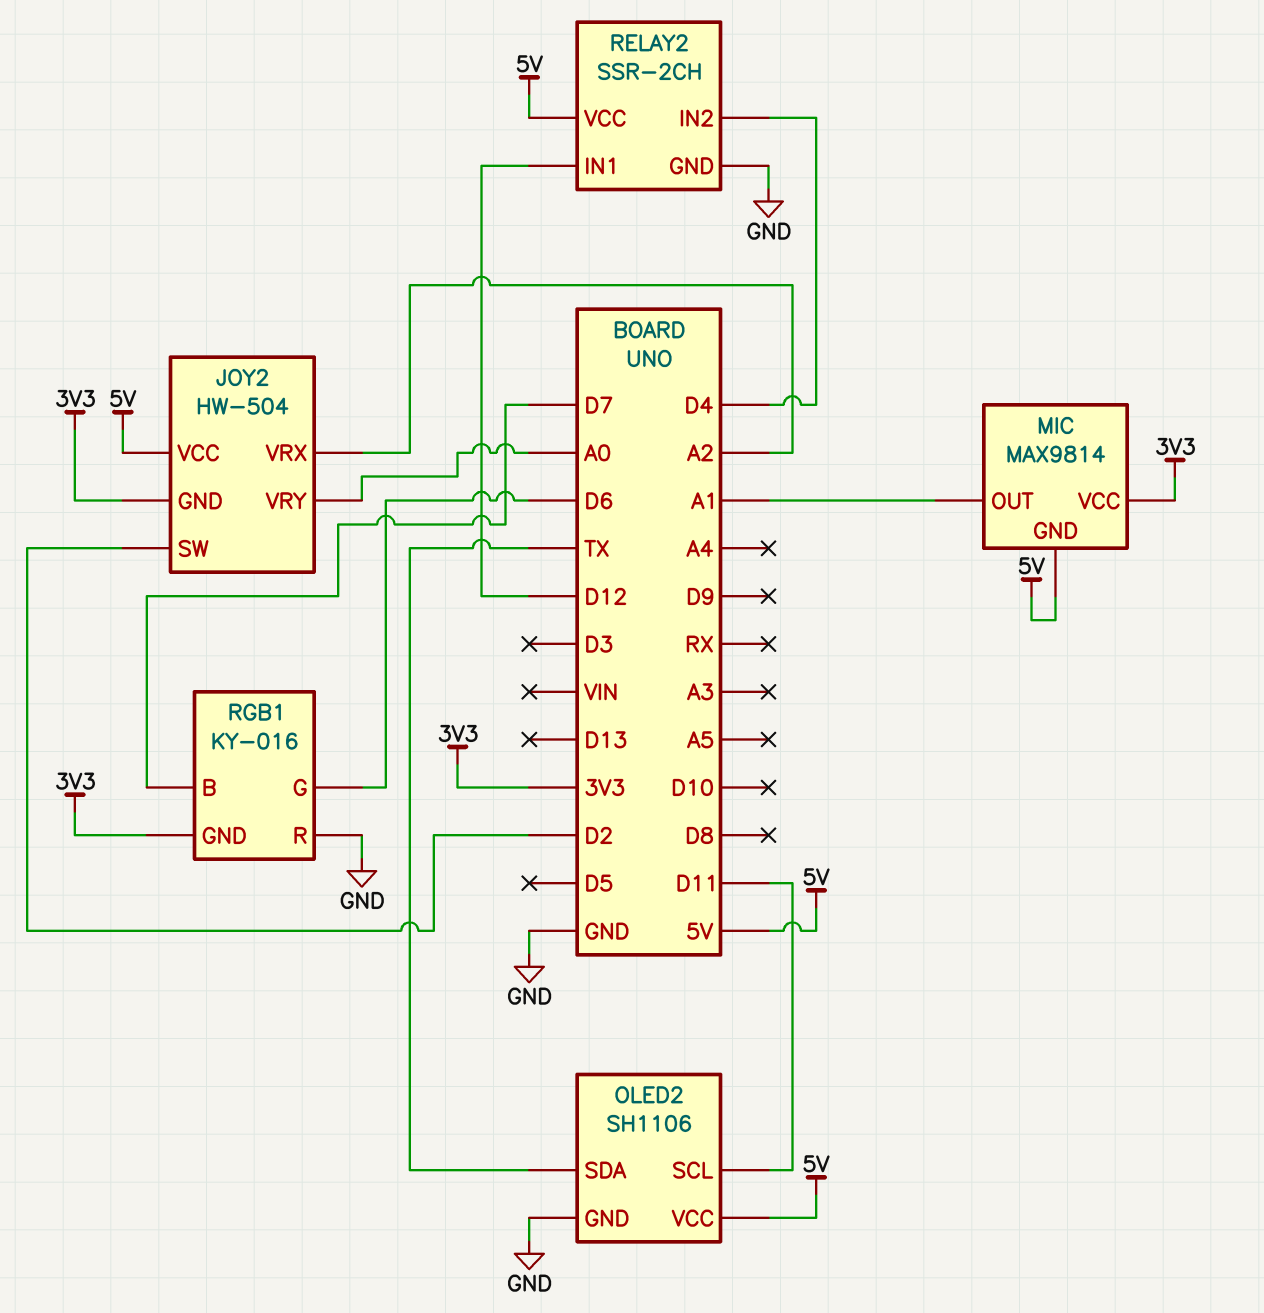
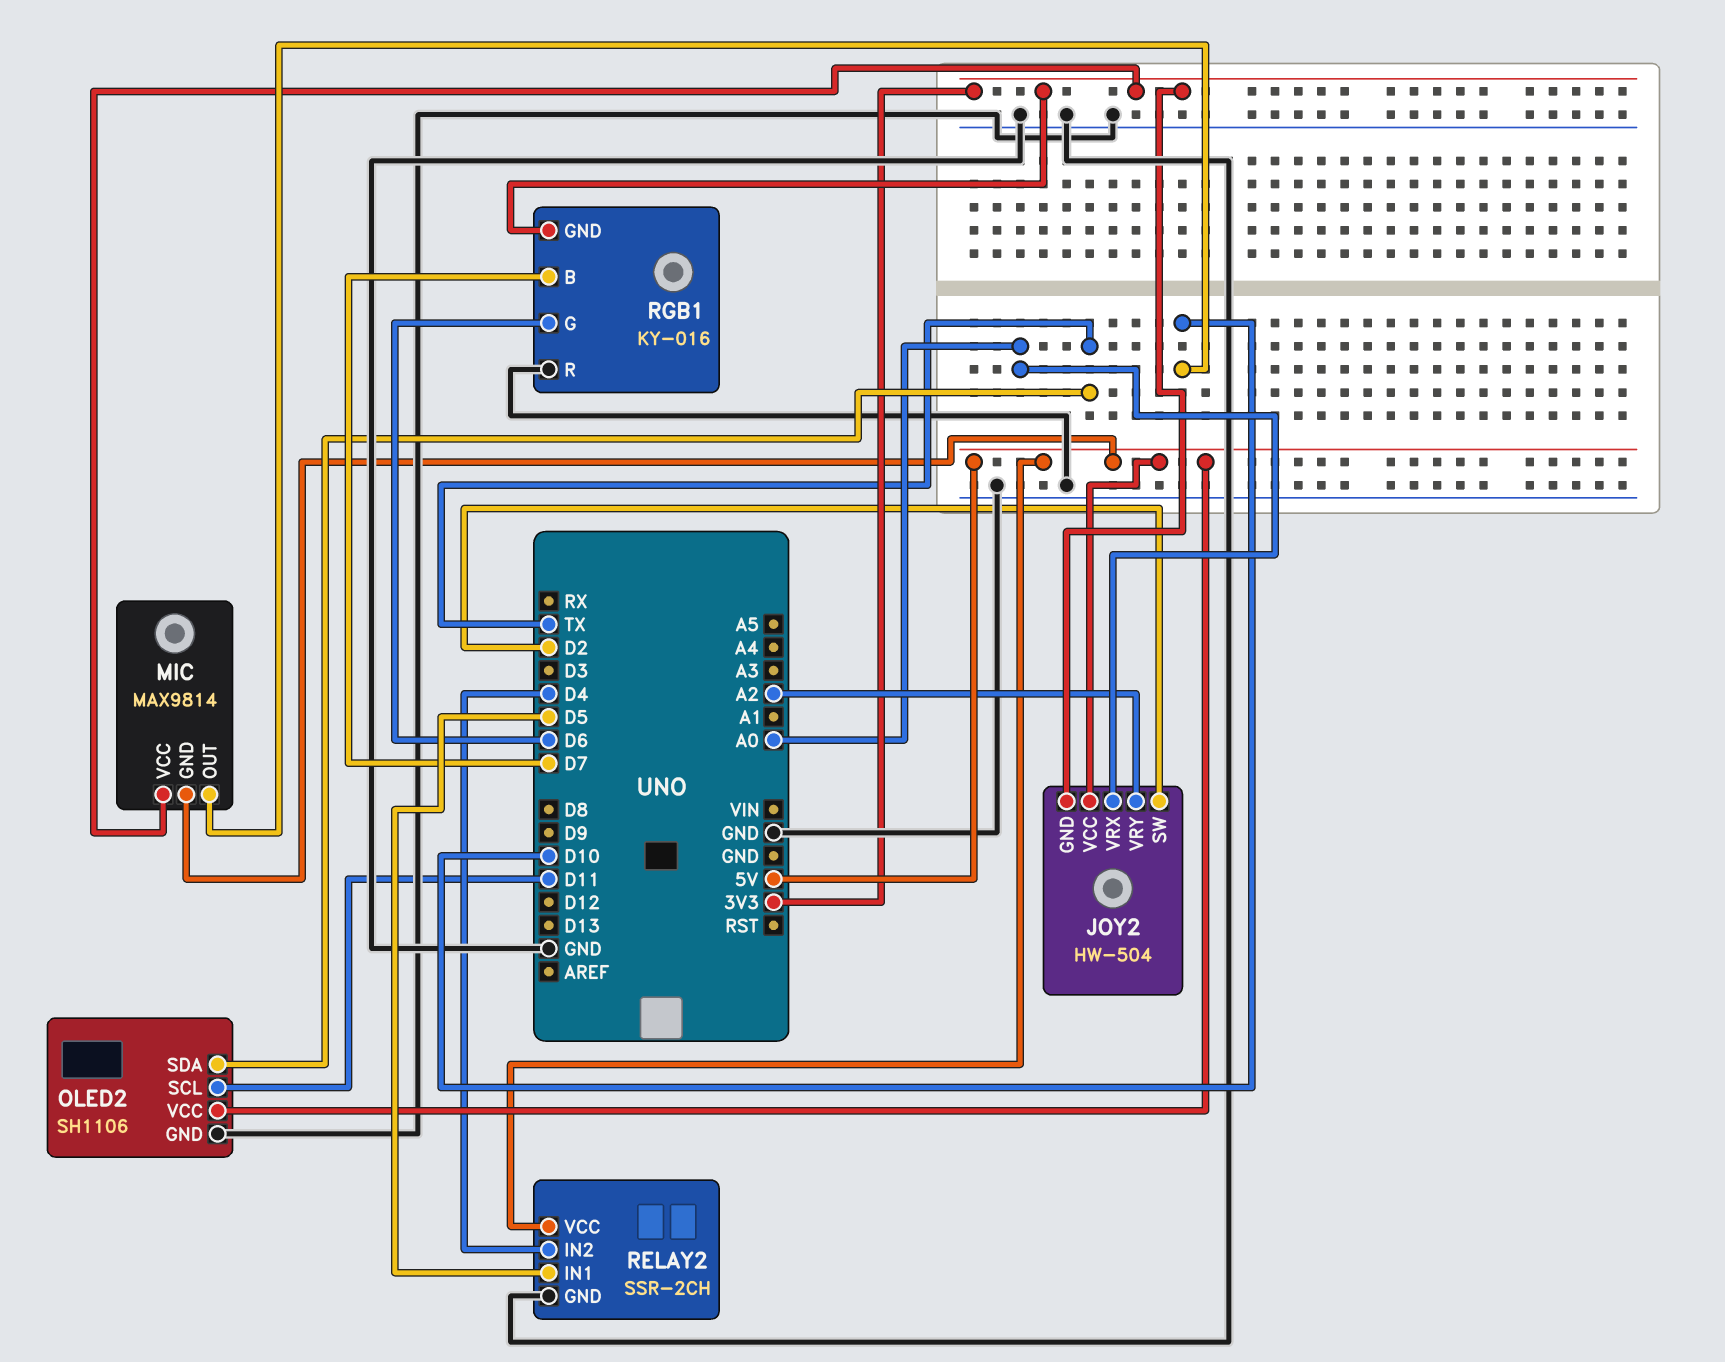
JOY2 pin VRX: A2 -> A0
JOY2 pin VRY: A0 -> A2
MIC pin OUT: A1 -> D10
RELAY2 pin IN1: D12 -> D5

